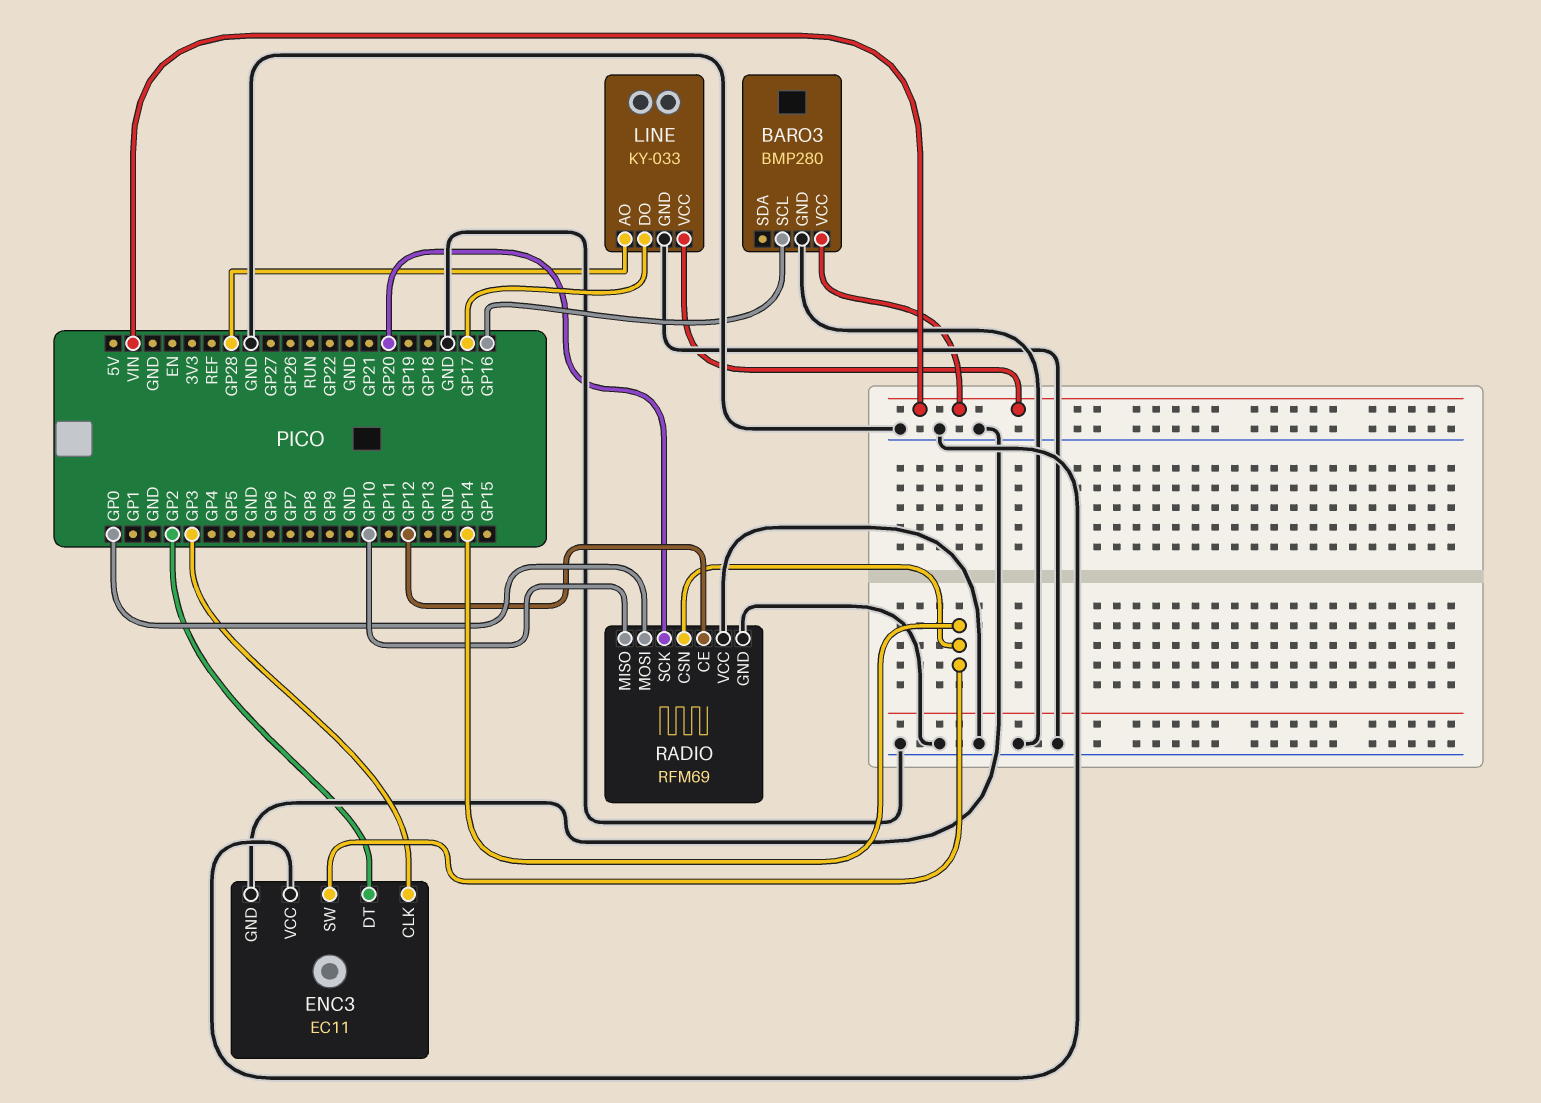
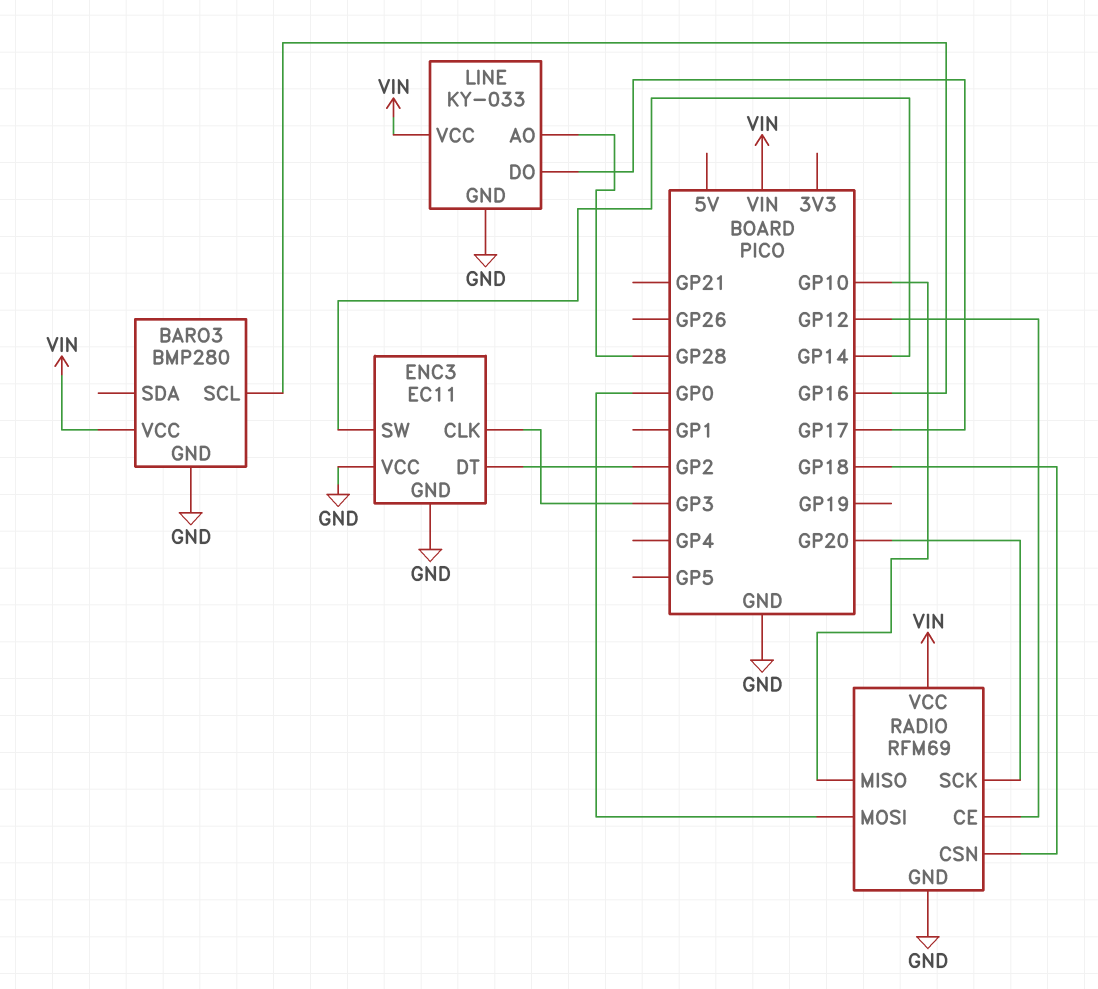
RADIO pin CSN: GP14 -> GP18
RADIO pin VCC: GND -> VIN

